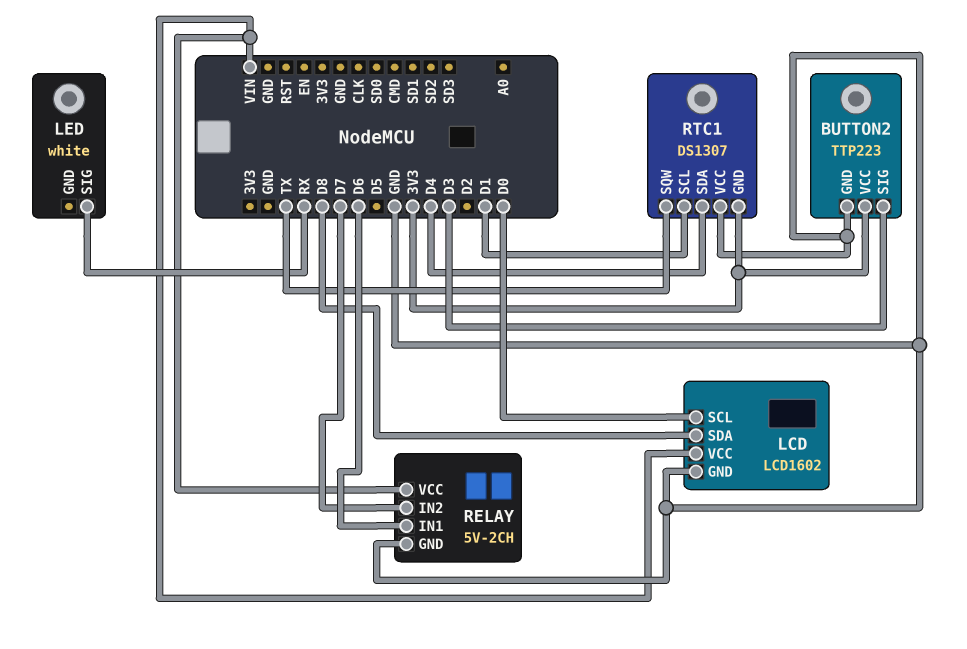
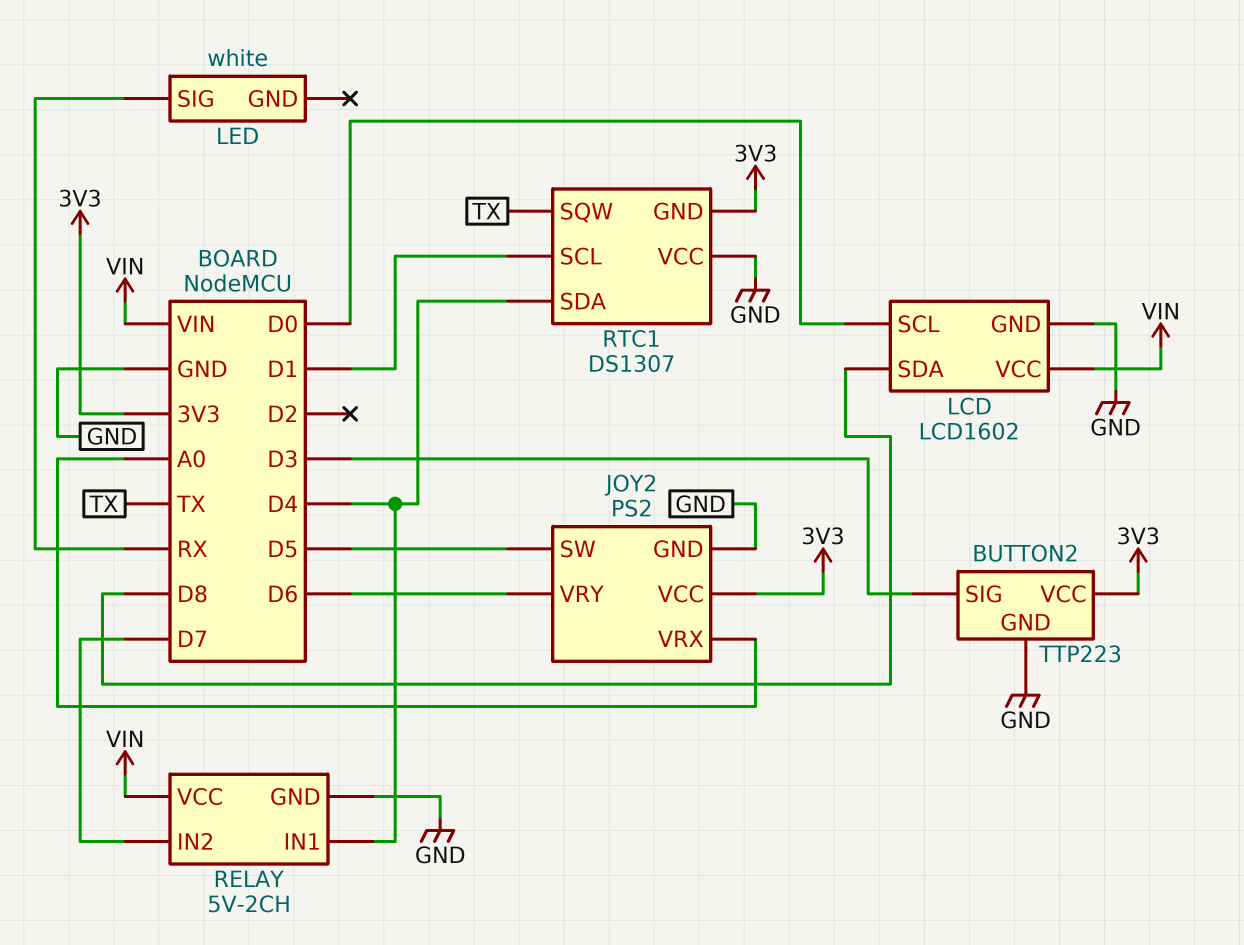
JOY2: none -> PS2
JOY2 pin GND: none -> GND
JOY2 pin SW: none -> D5
JOY2 pin VCC: none -> 3V3
JOY2 pin VRX: none -> A0
JOY2 pin VRY: none -> D6
RELAY pin IN1: D6 -> D4

